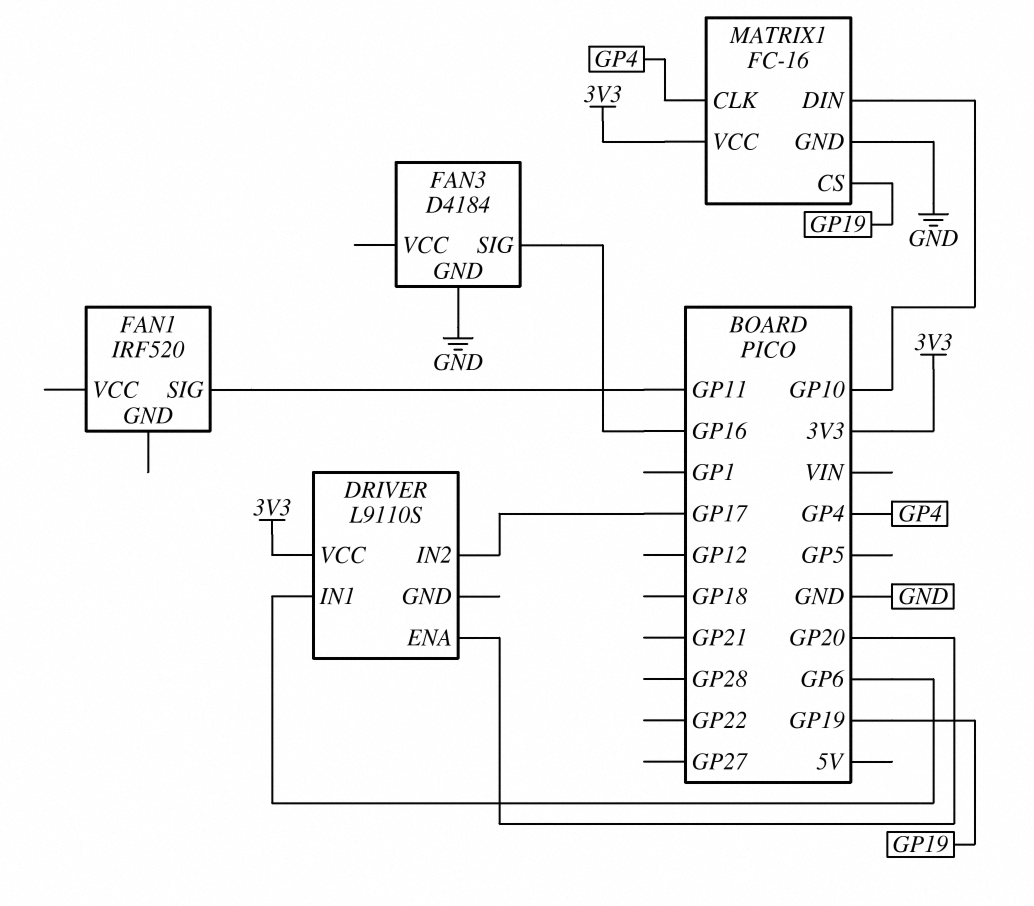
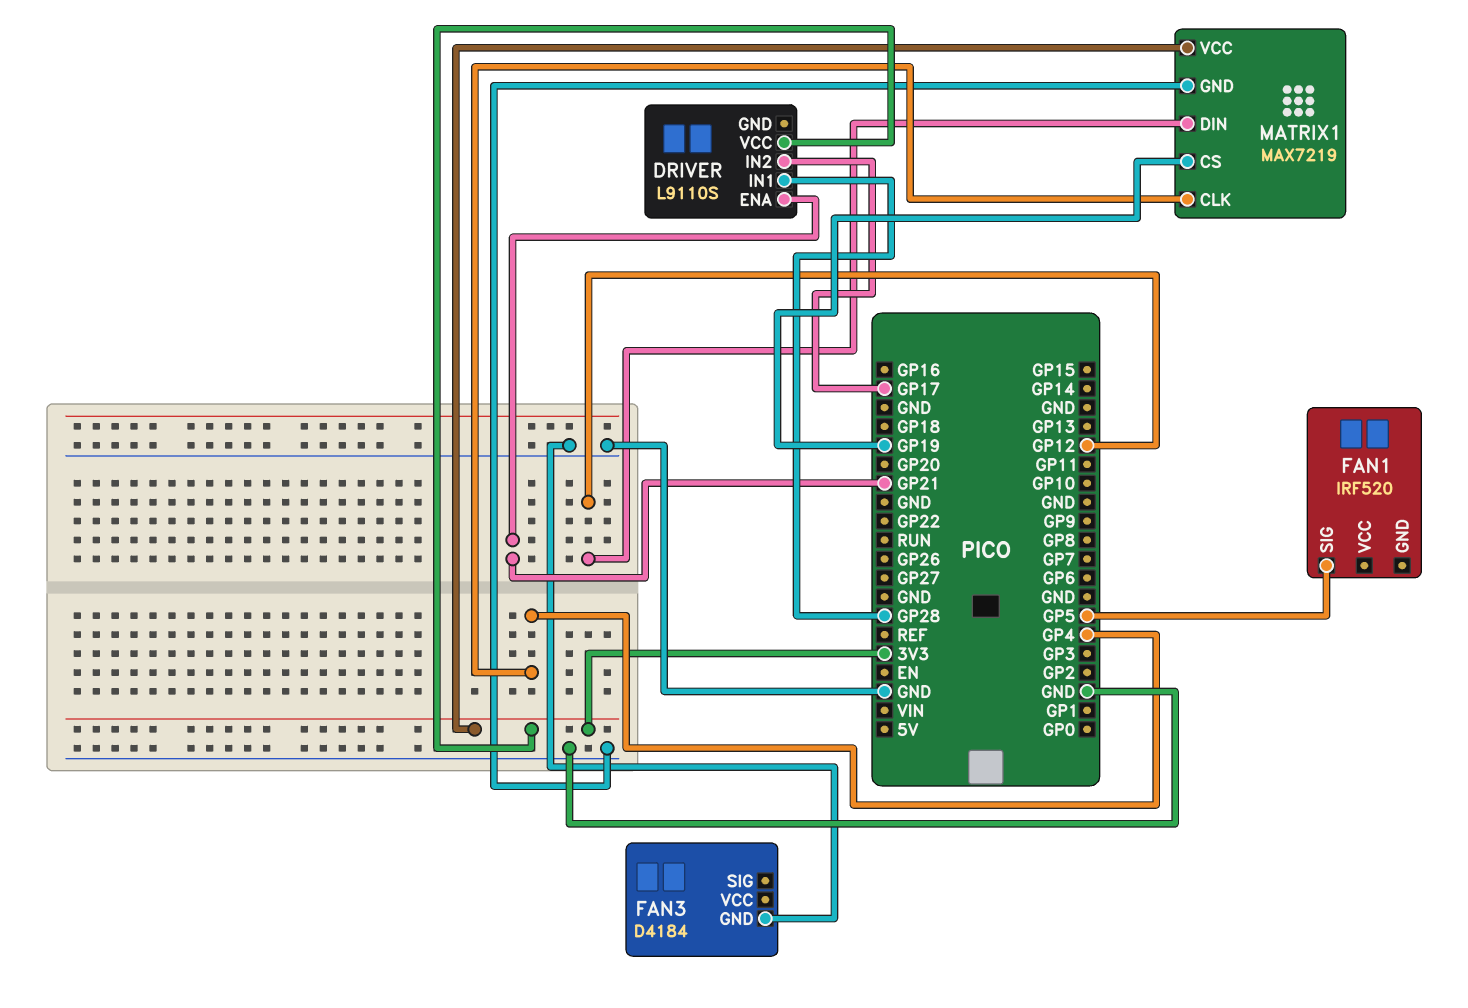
DRIVER pin ENA: GP20 -> GP21
DRIVER pin IN1: GP6 -> GP28
FAN1 pin SIG: GP11 -> GP5
FAN3 pin SIG: GP16 -> none
MATRIX1: FC-16 -> MAX7219
MATRIX1 pin DIN: GP10 -> GP12

